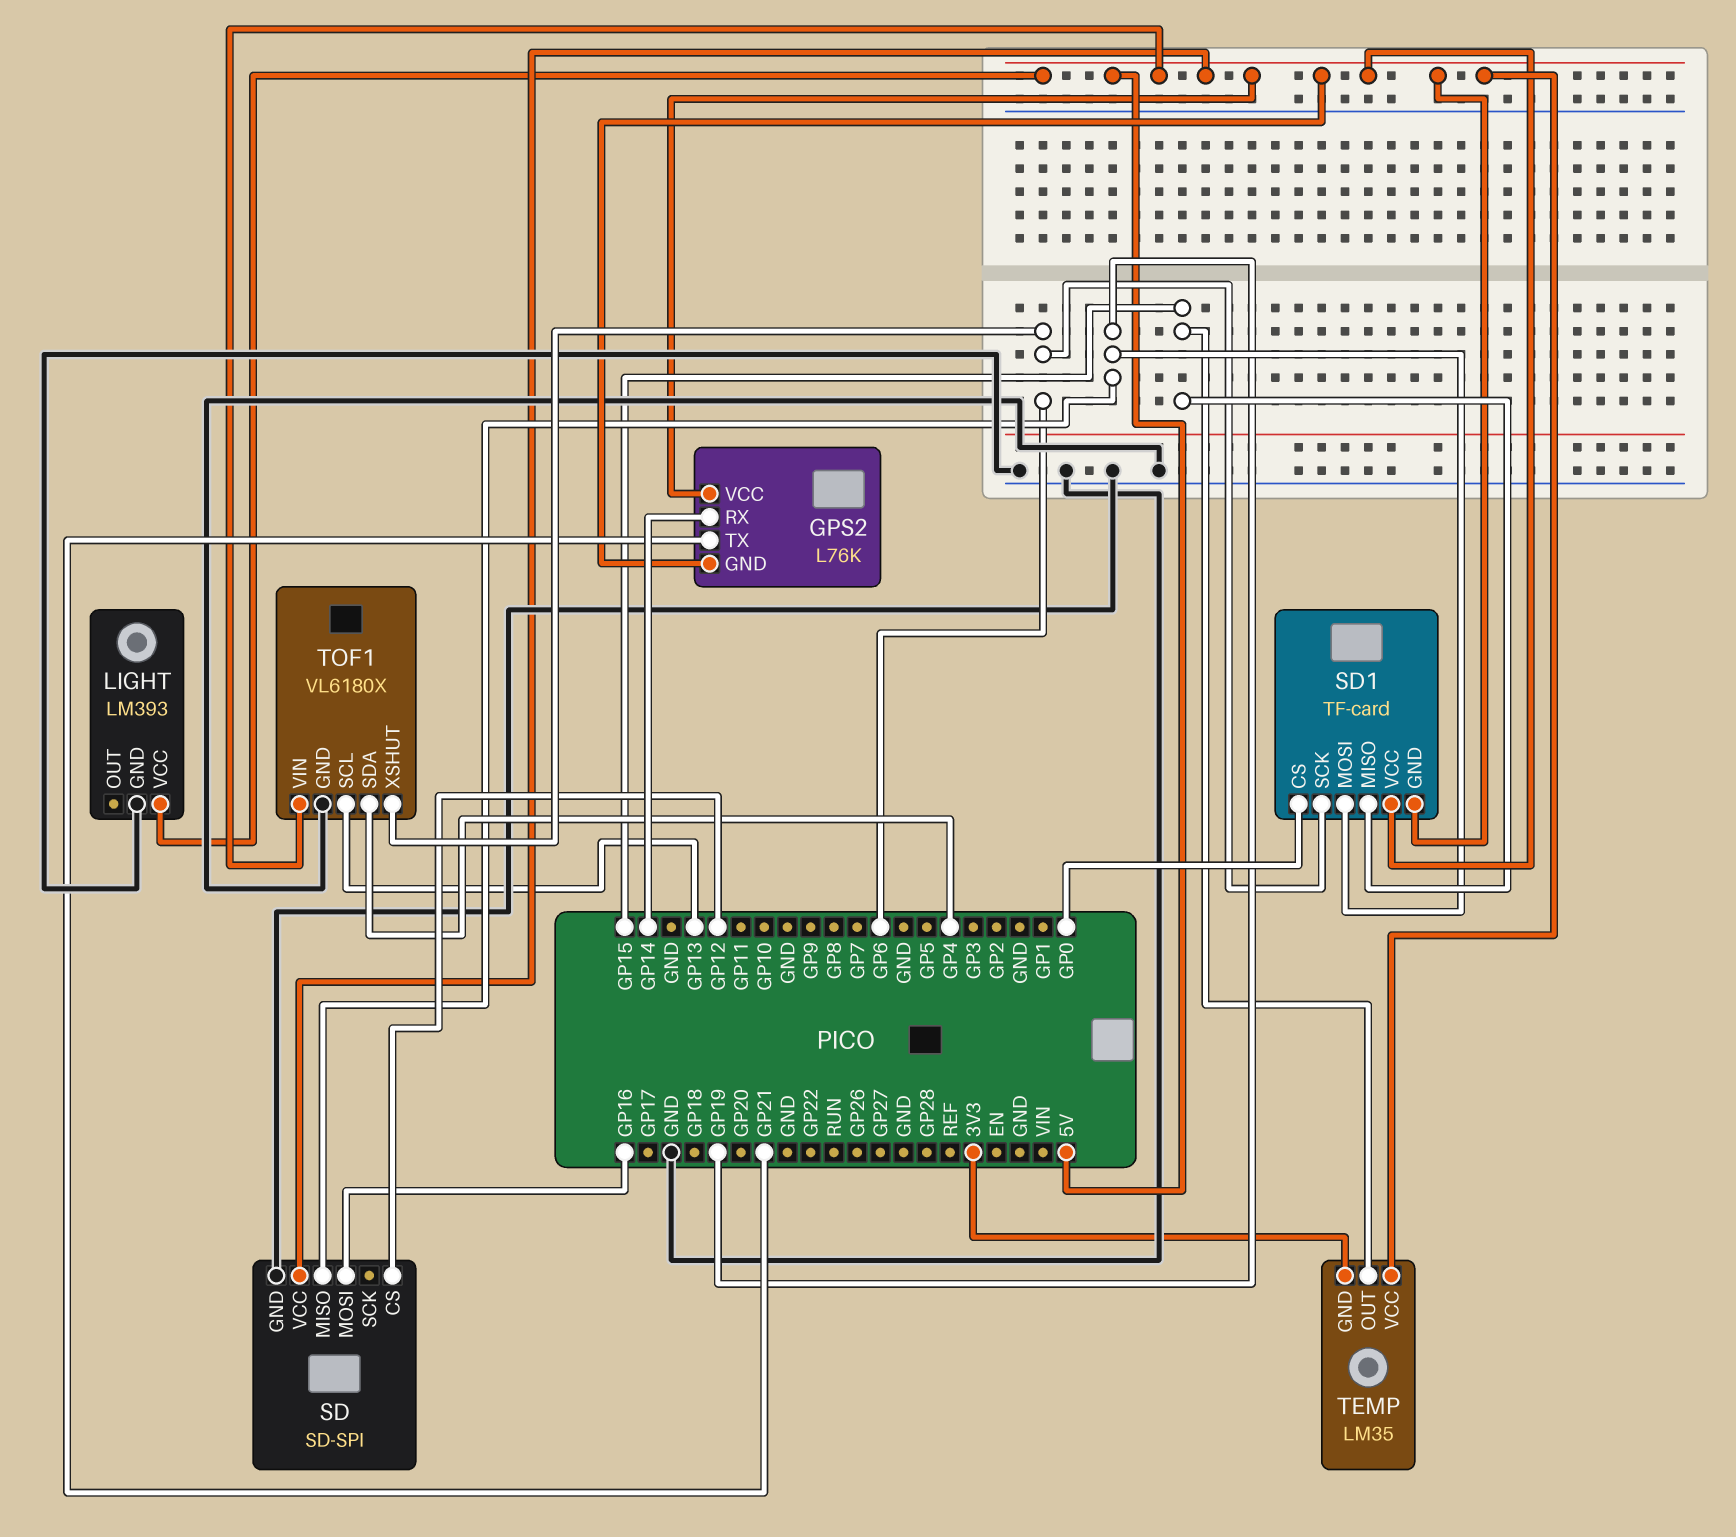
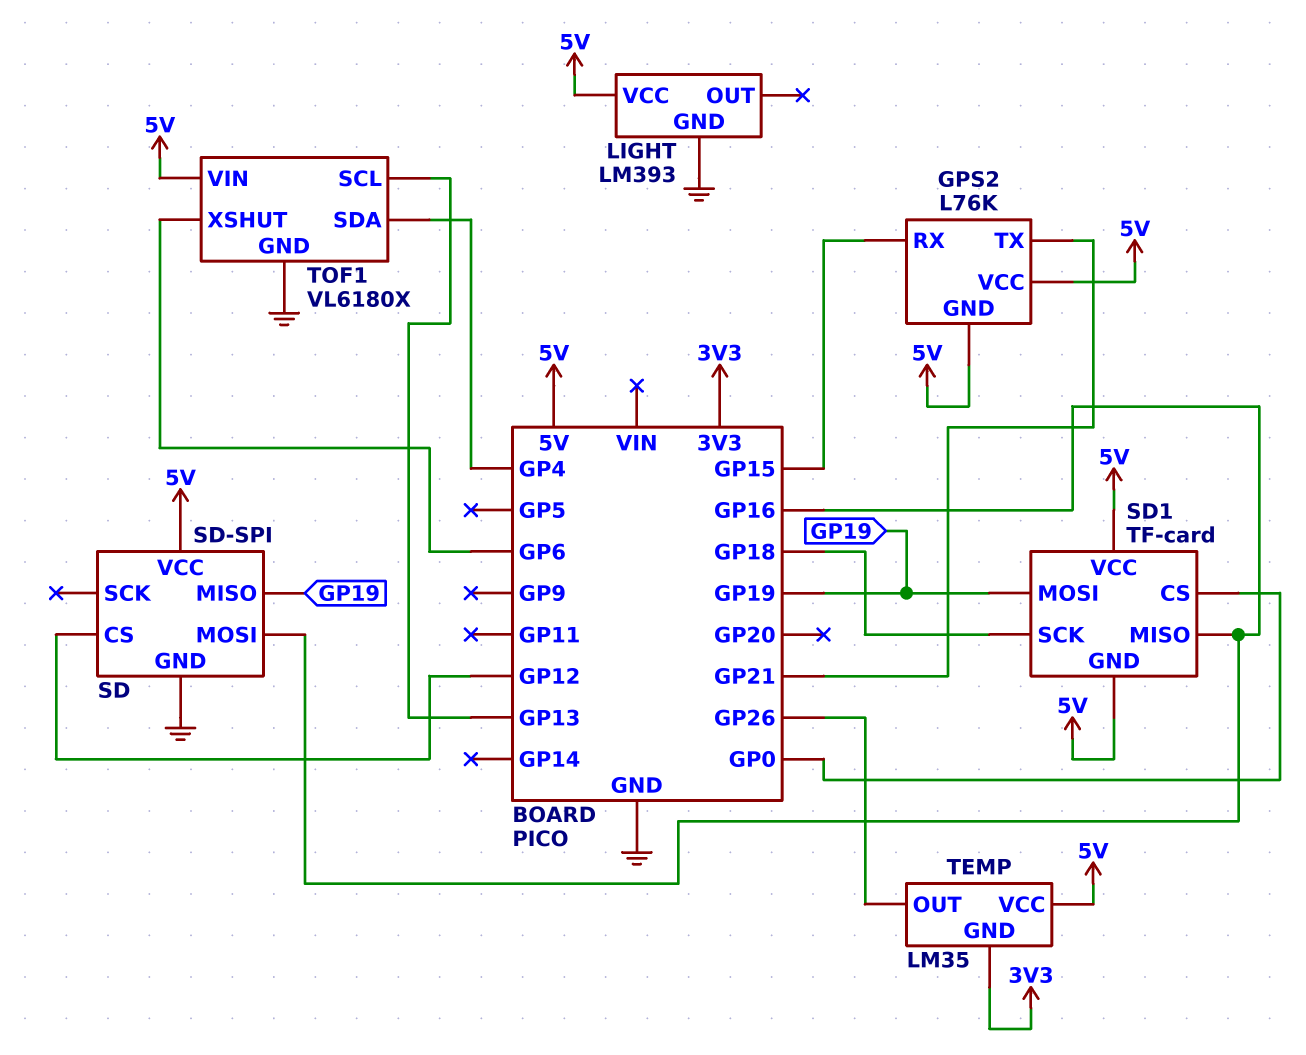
GPS2 pin RX: GP14 -> GP15
SD1 pin MISO: GP15 -> GP16
SD1 pin SCK: GP6 -> GP18
TEMP pin OUT: GP15 -> GP26

